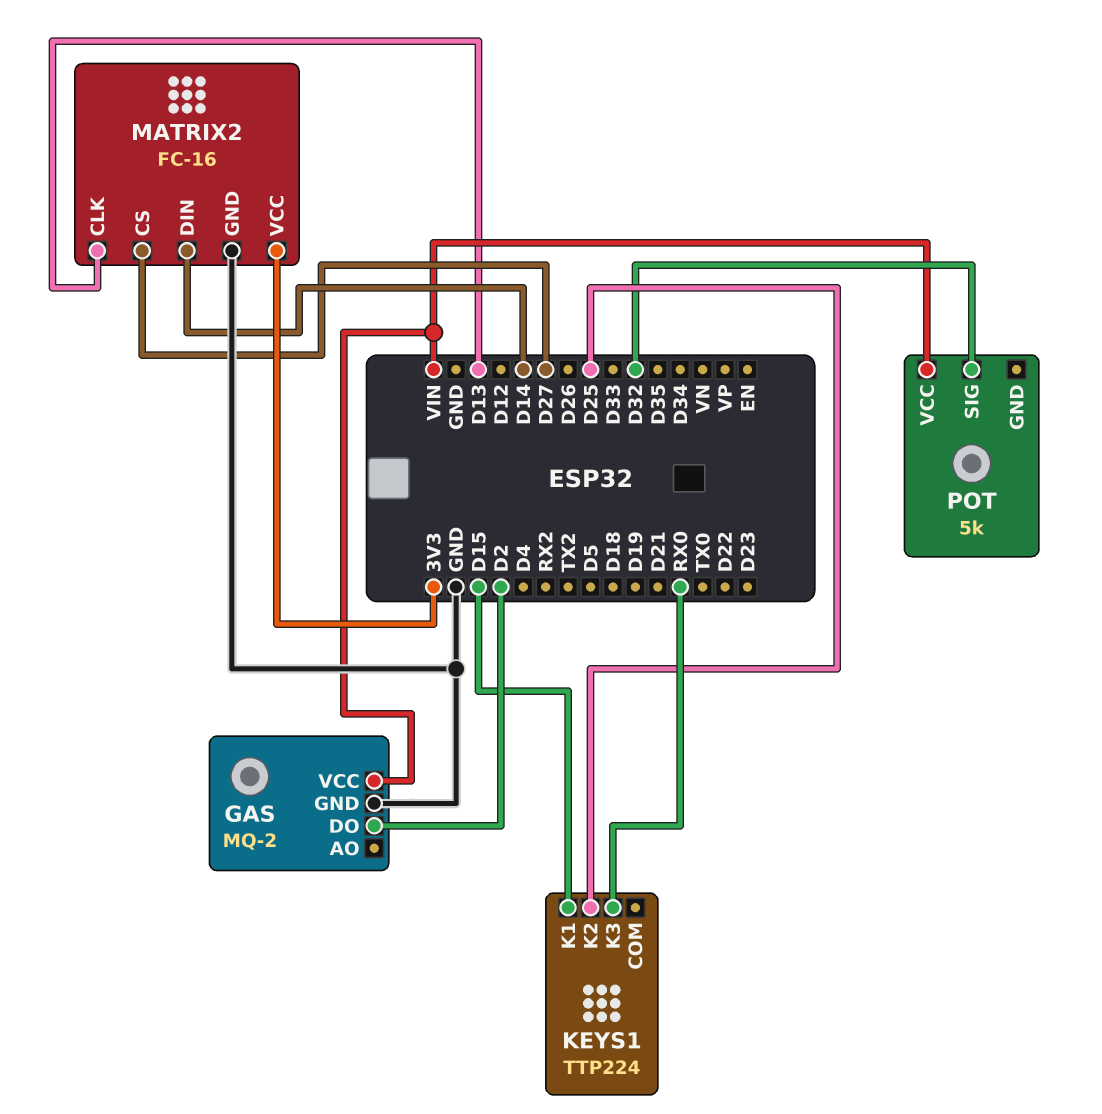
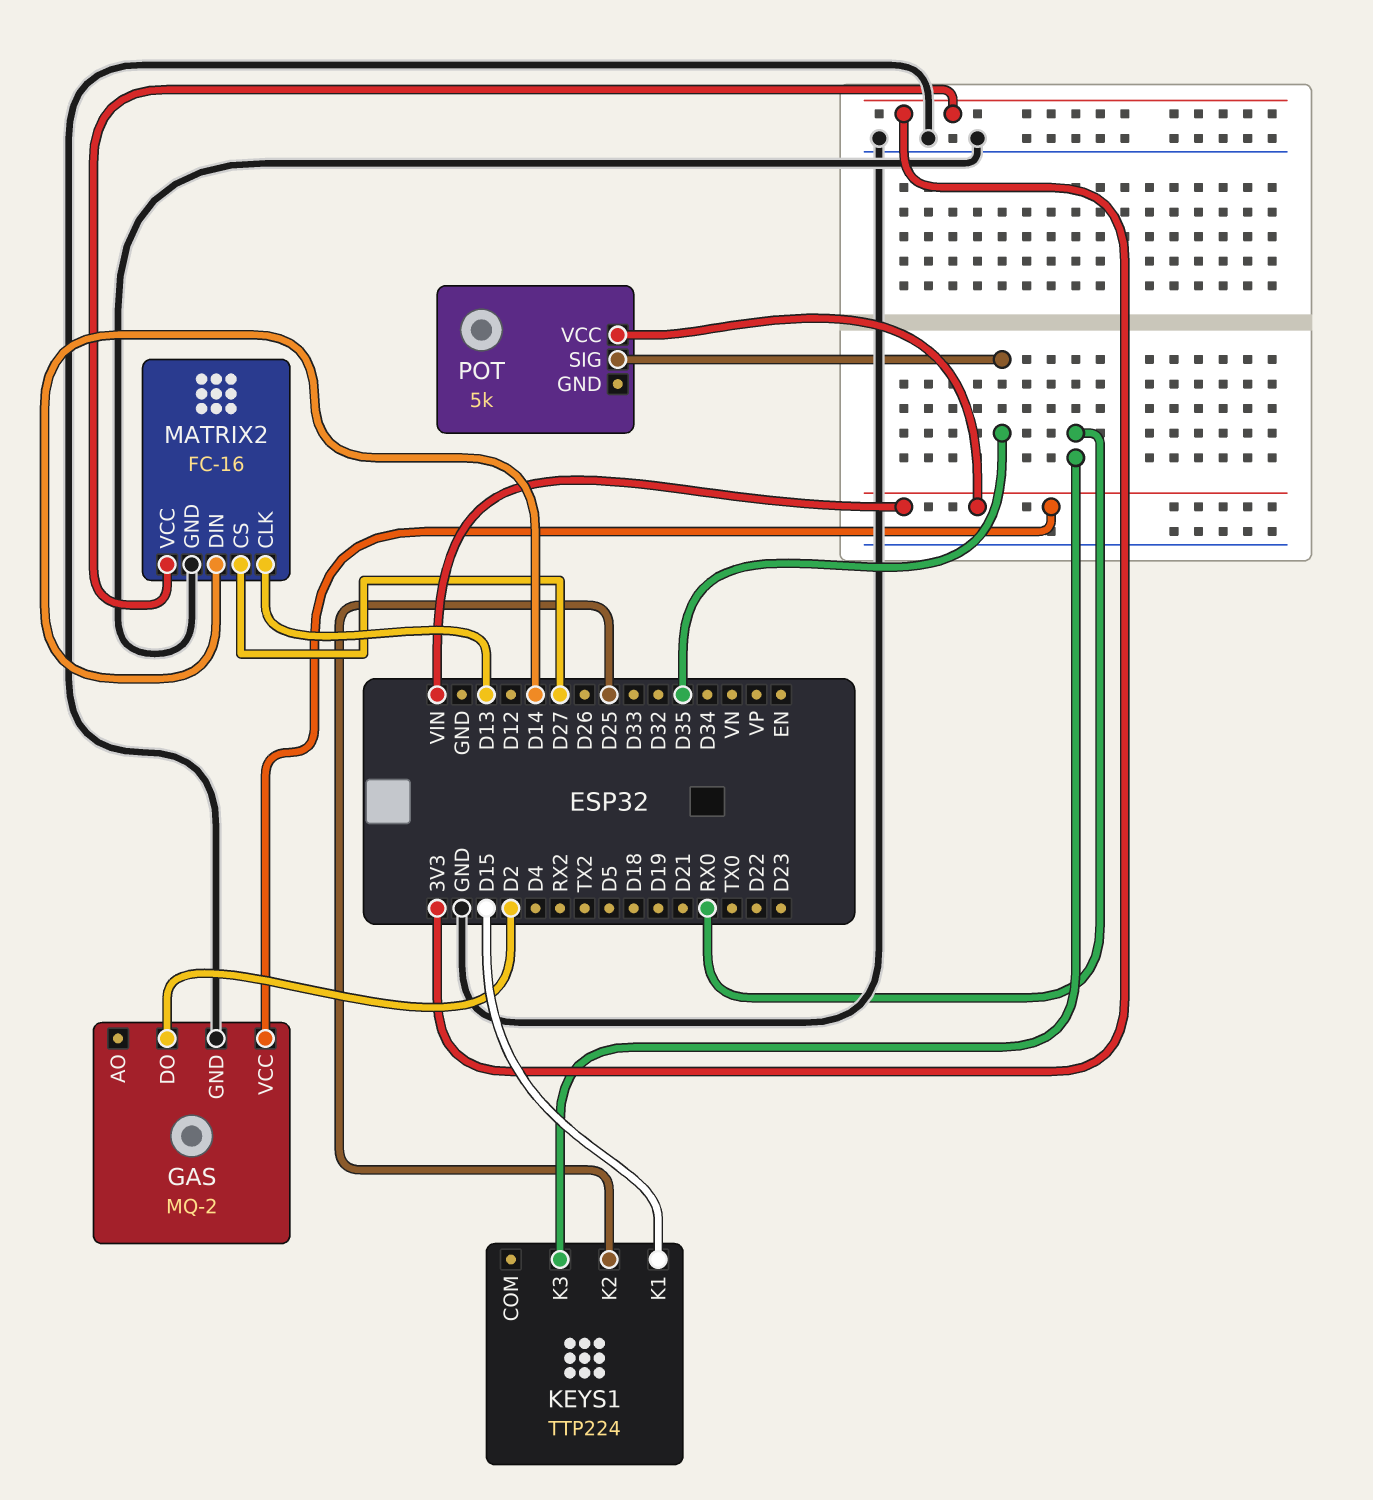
POT pin SIG: D32 -> D35

